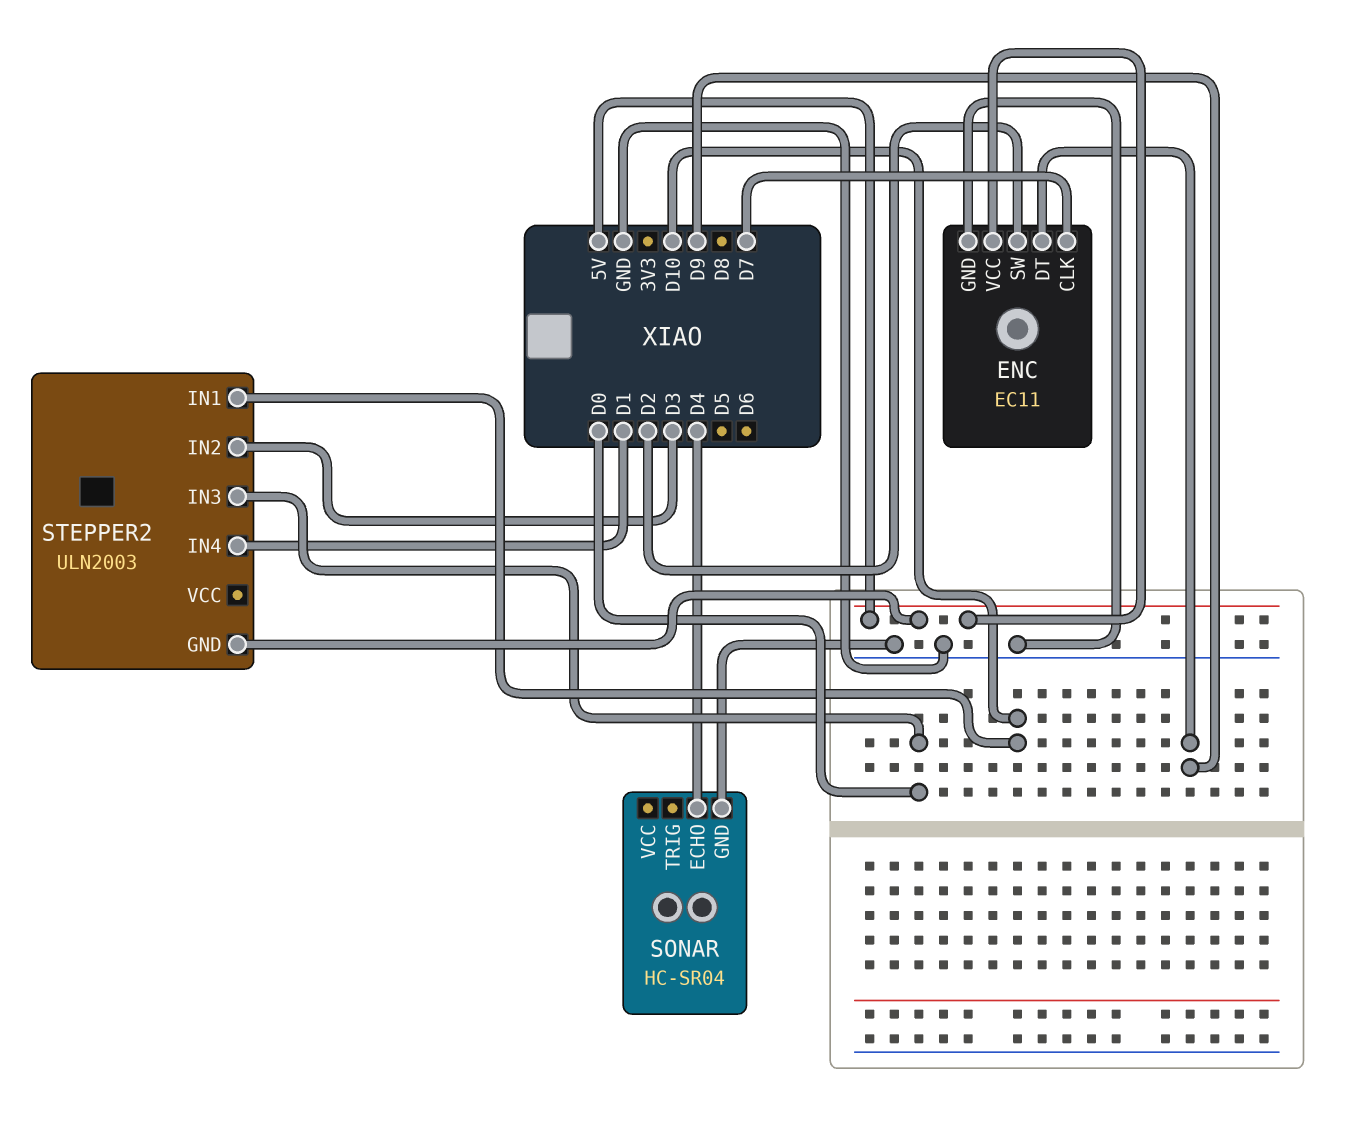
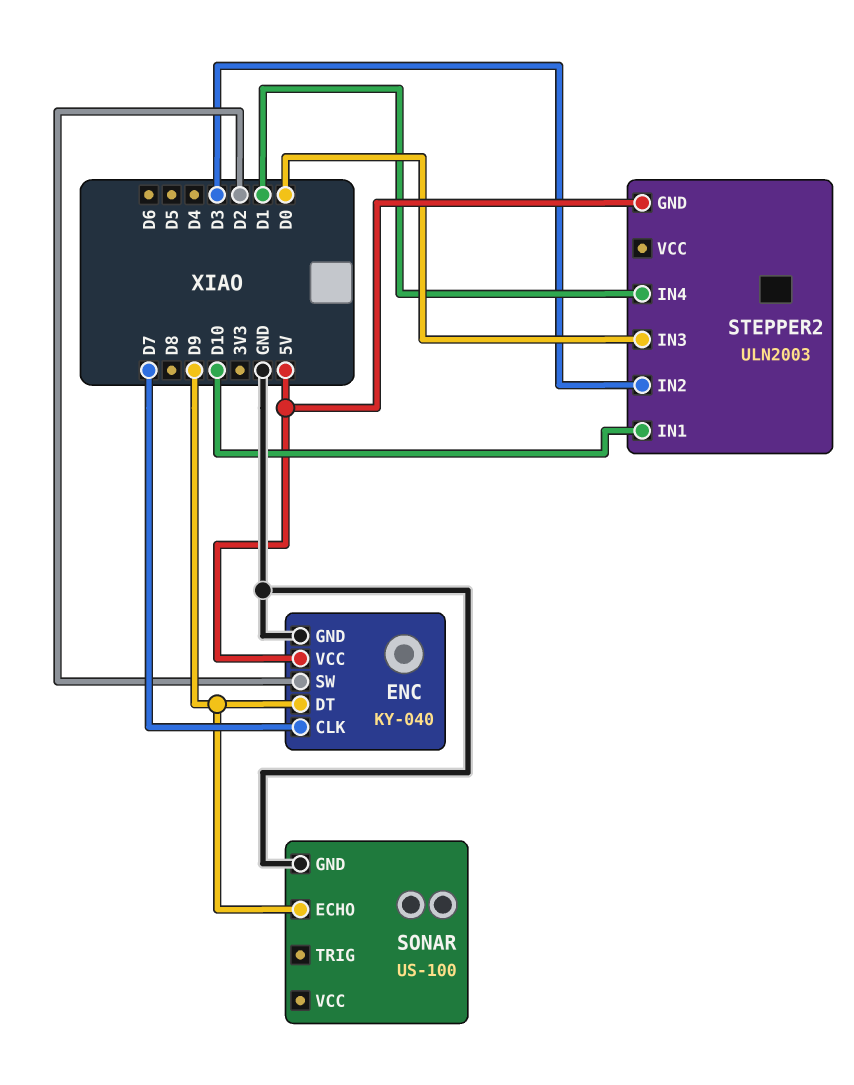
ENC: EC11 -> KY-040
SONAR: HC-SR04 -> US-100
SONAR pin ECHO: D4 -> D9

